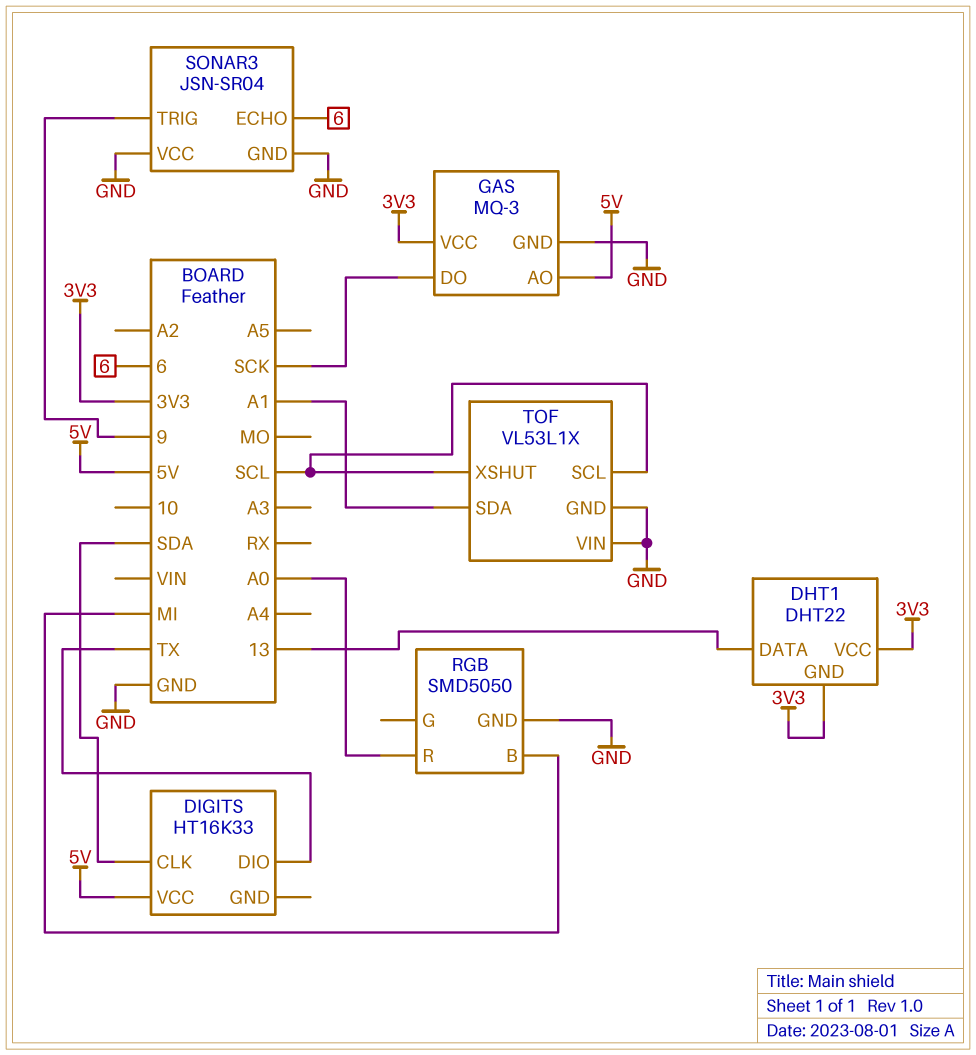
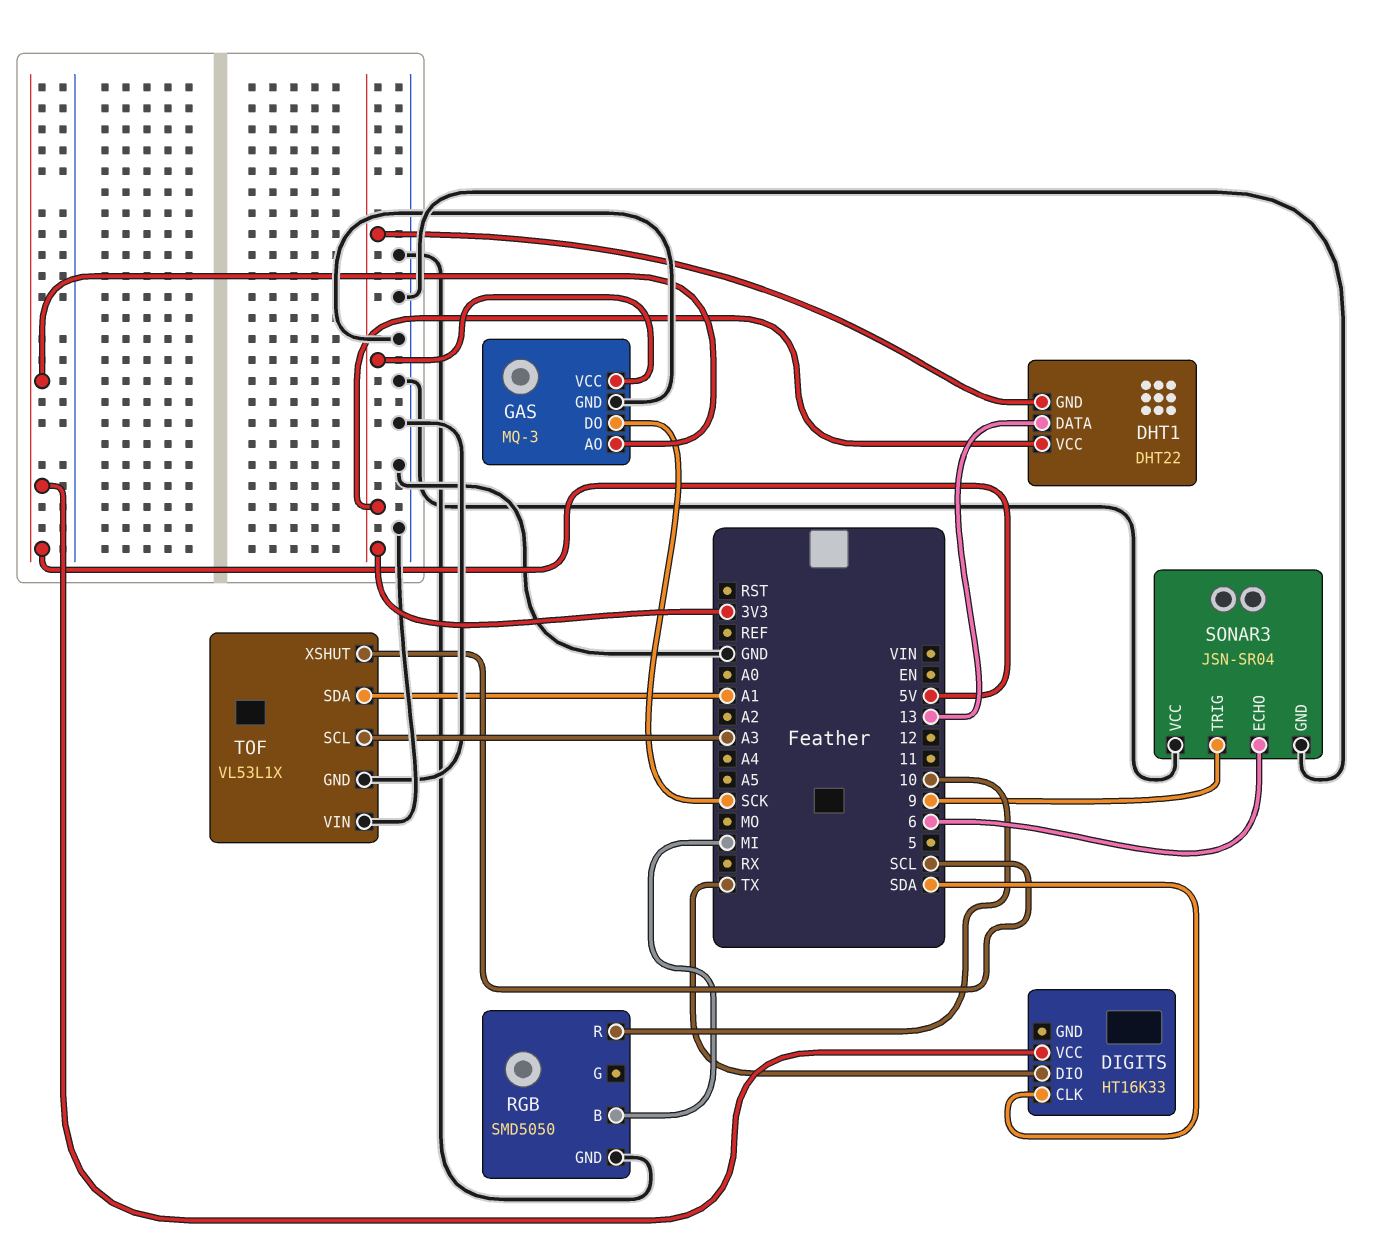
RGB pin R: A0 -> 10
TOF pin SCL: SCL -> A3

